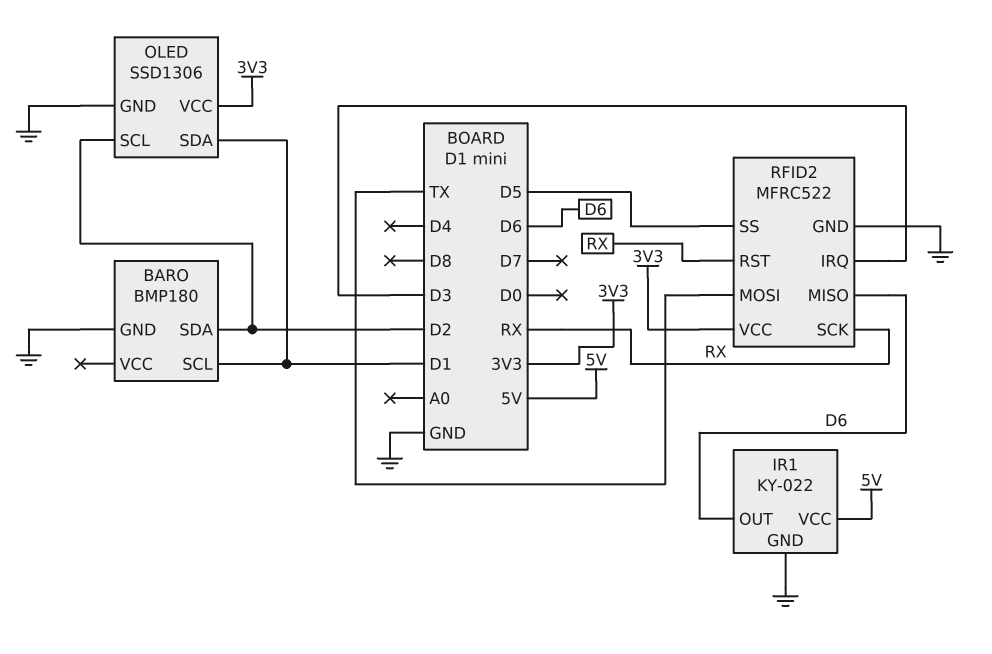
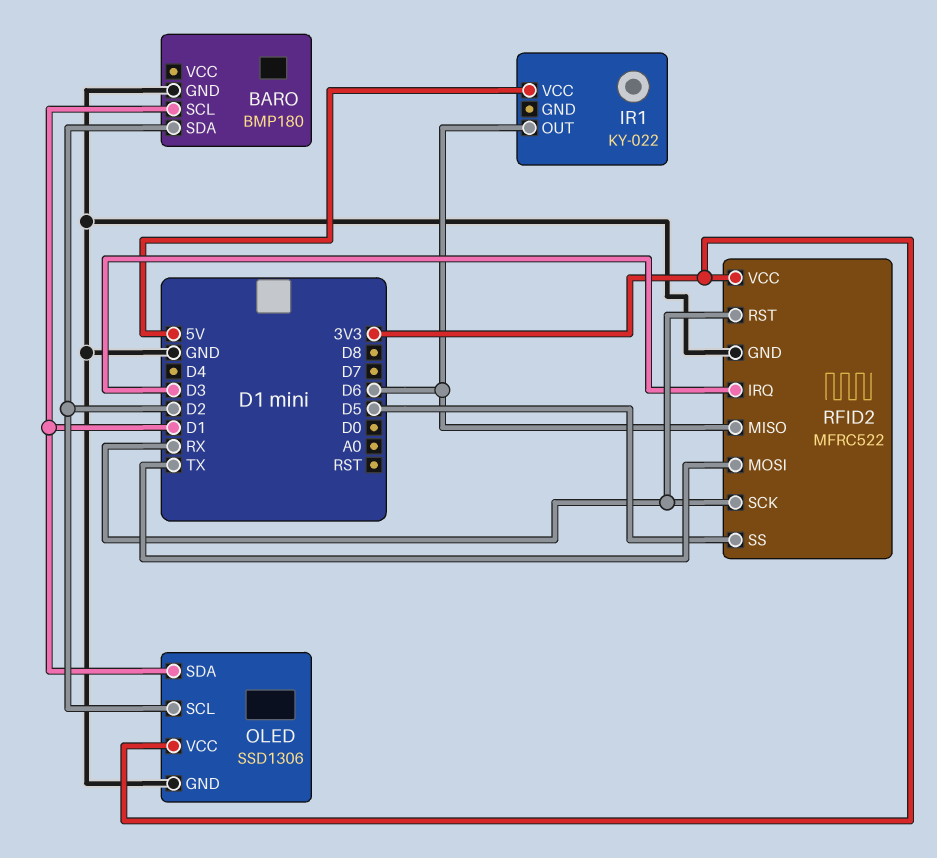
IR1 pin GND: GND -> none

